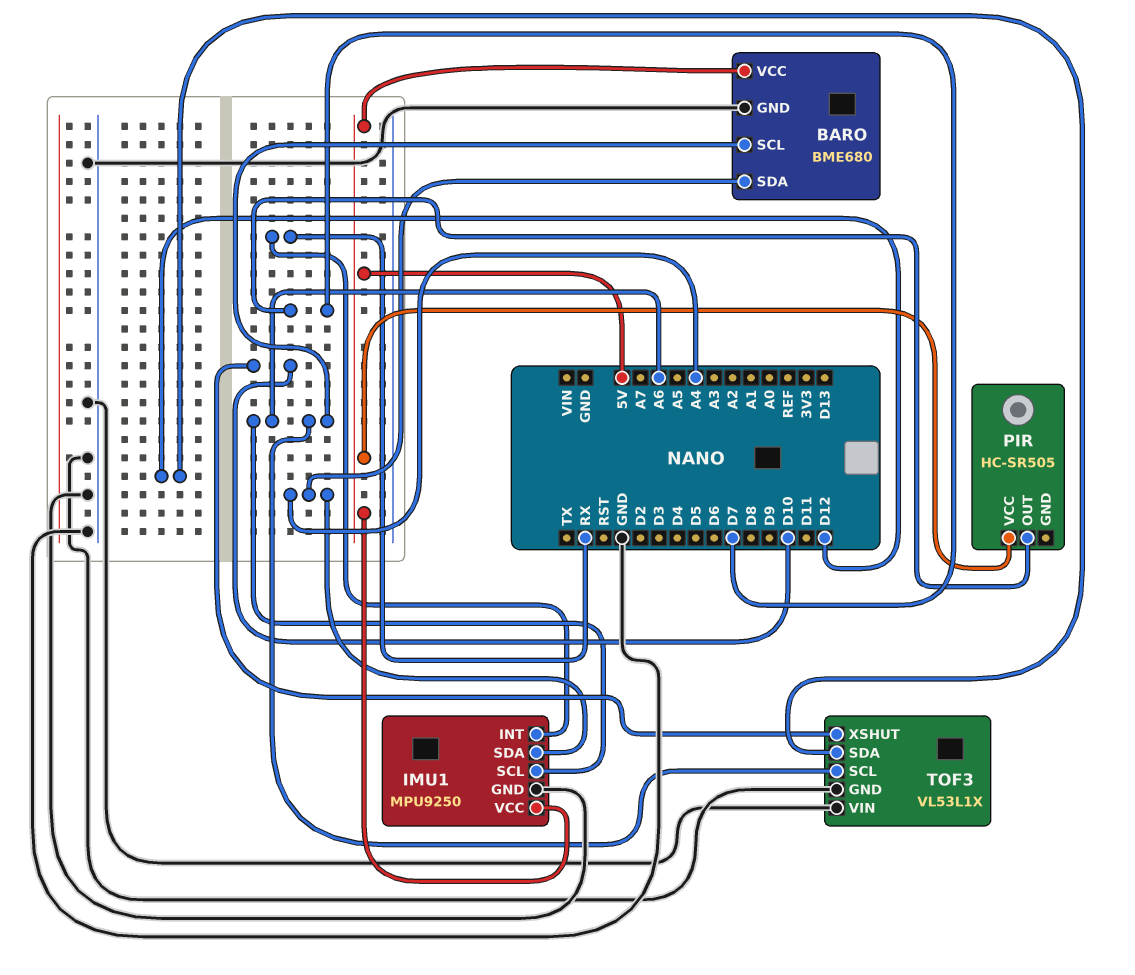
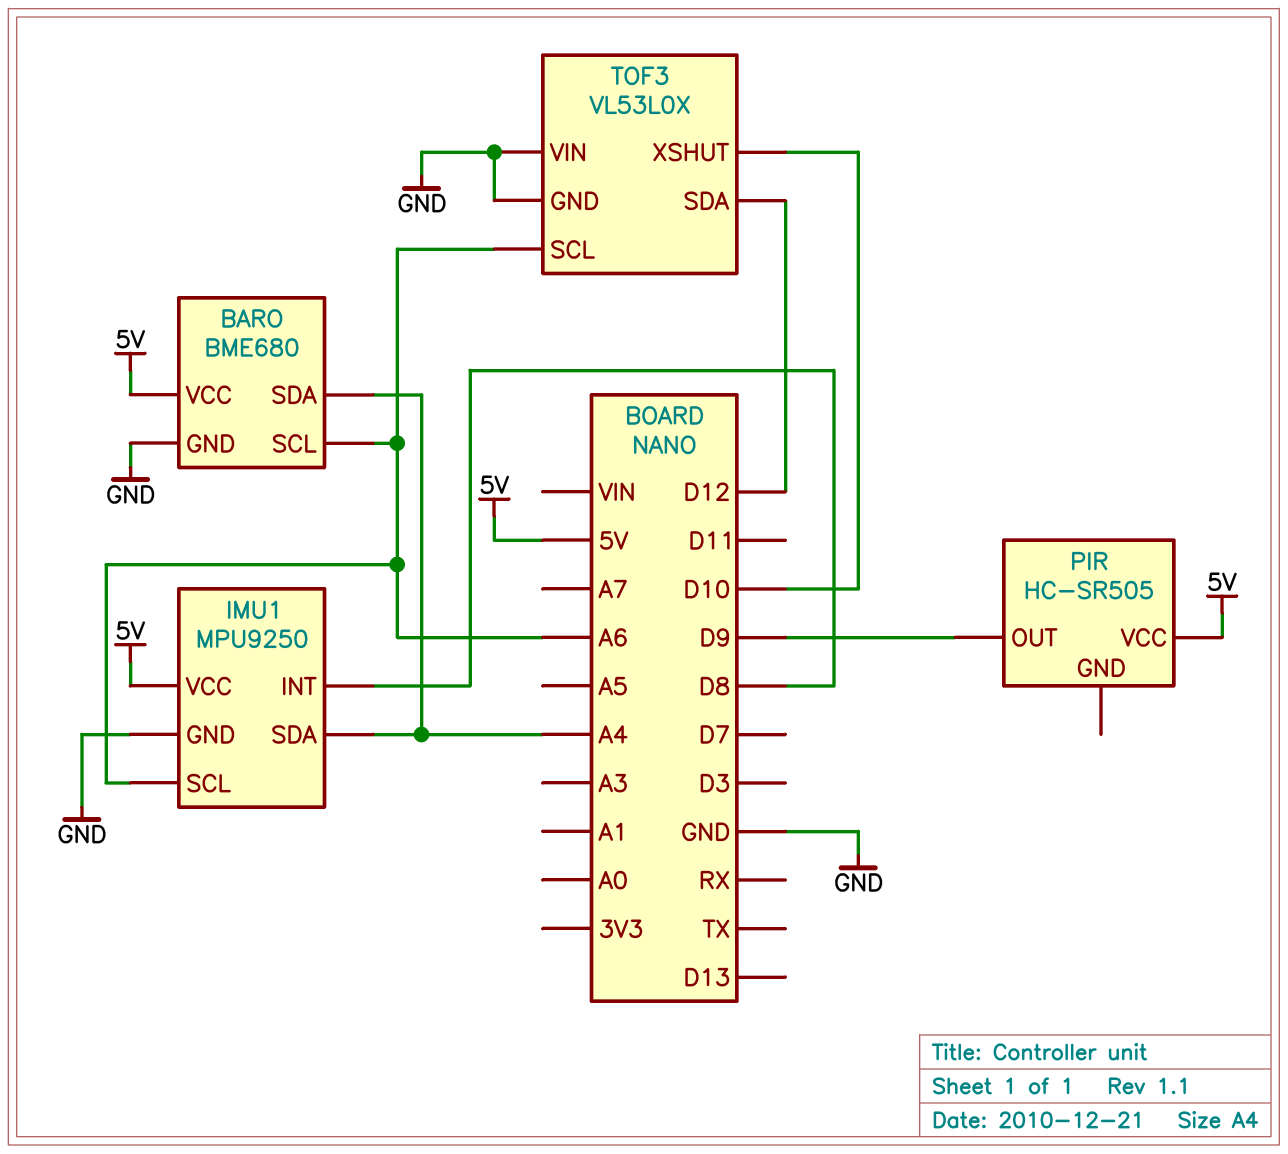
IMU1 pin INT: RX -> D8
PIR pin OUT: D7 -> D9
TOF3: VL53L1X -> VL53L0X

